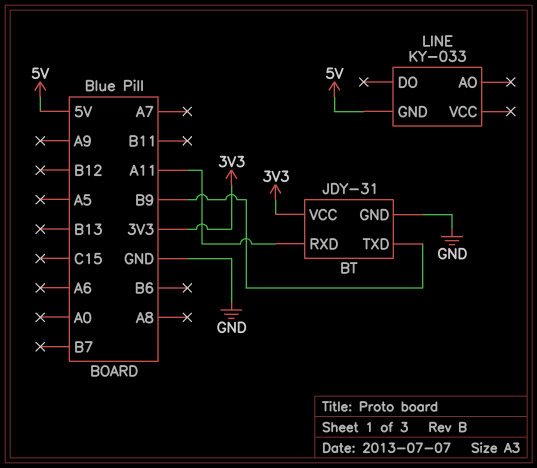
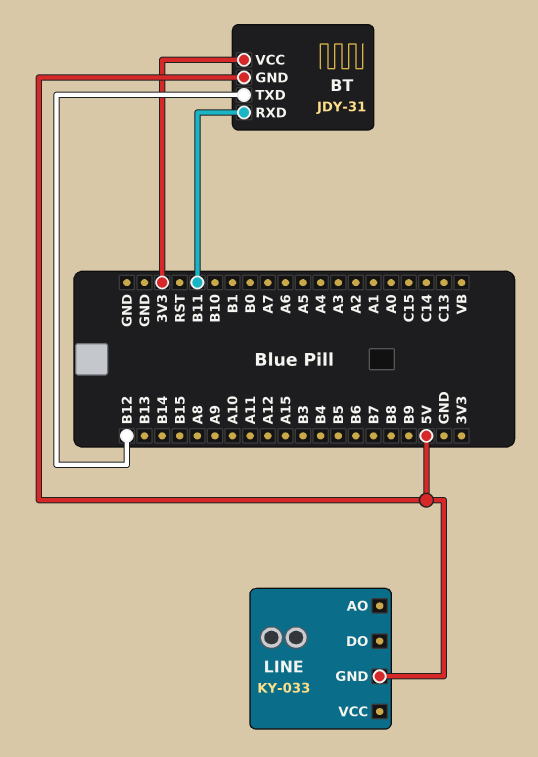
BT pin GND: GND -> 5V
BT pin RXD: A11 -> B11
BT pin TXD: B9 -> B12

